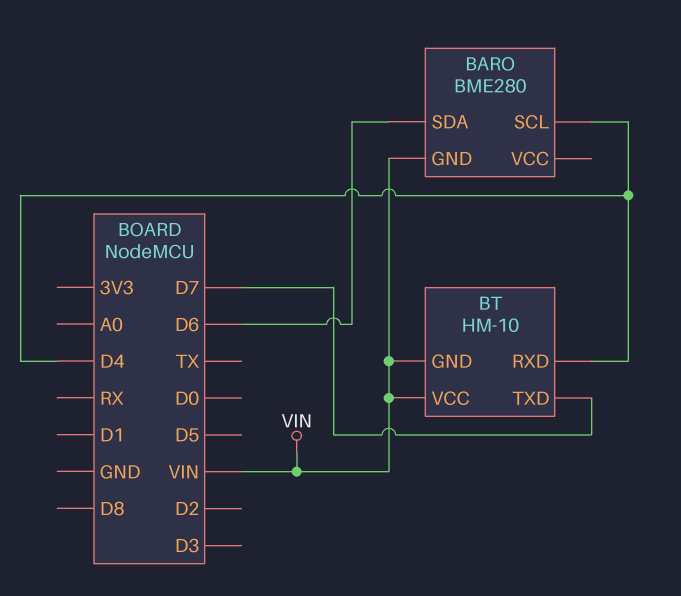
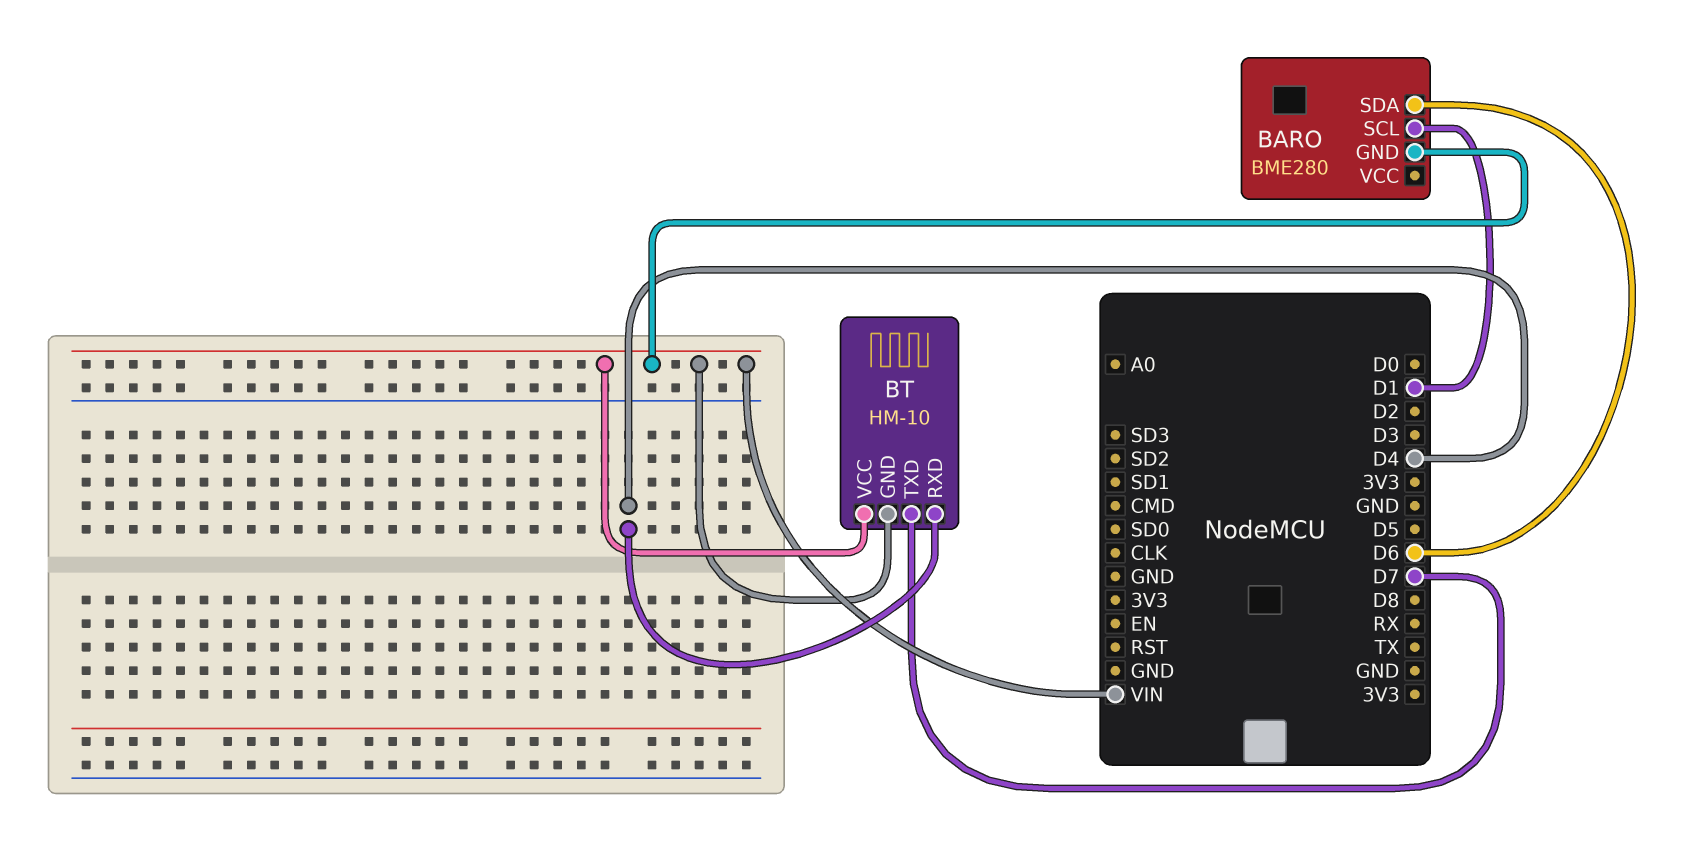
BARO pin SCL: D4 -> D1

